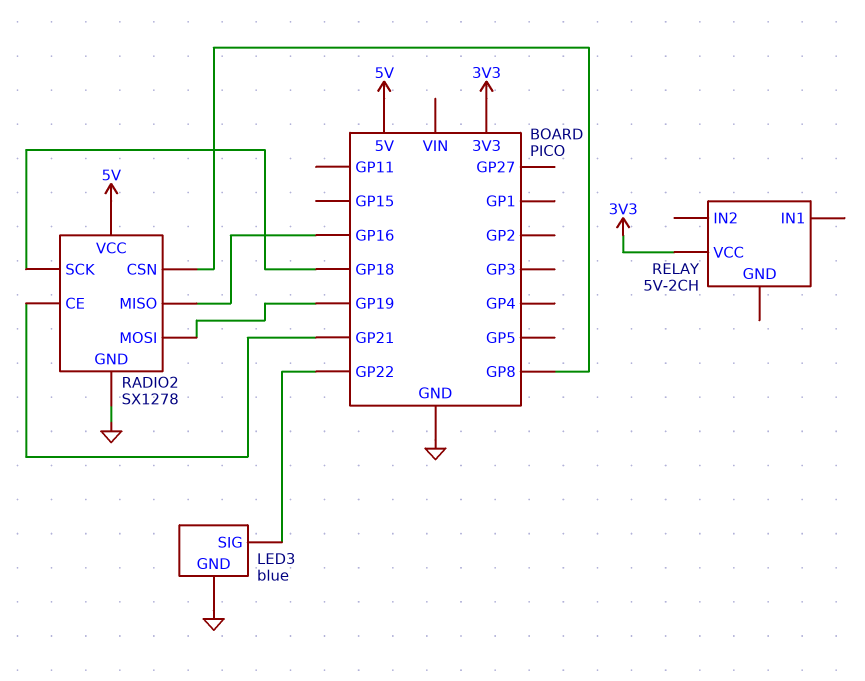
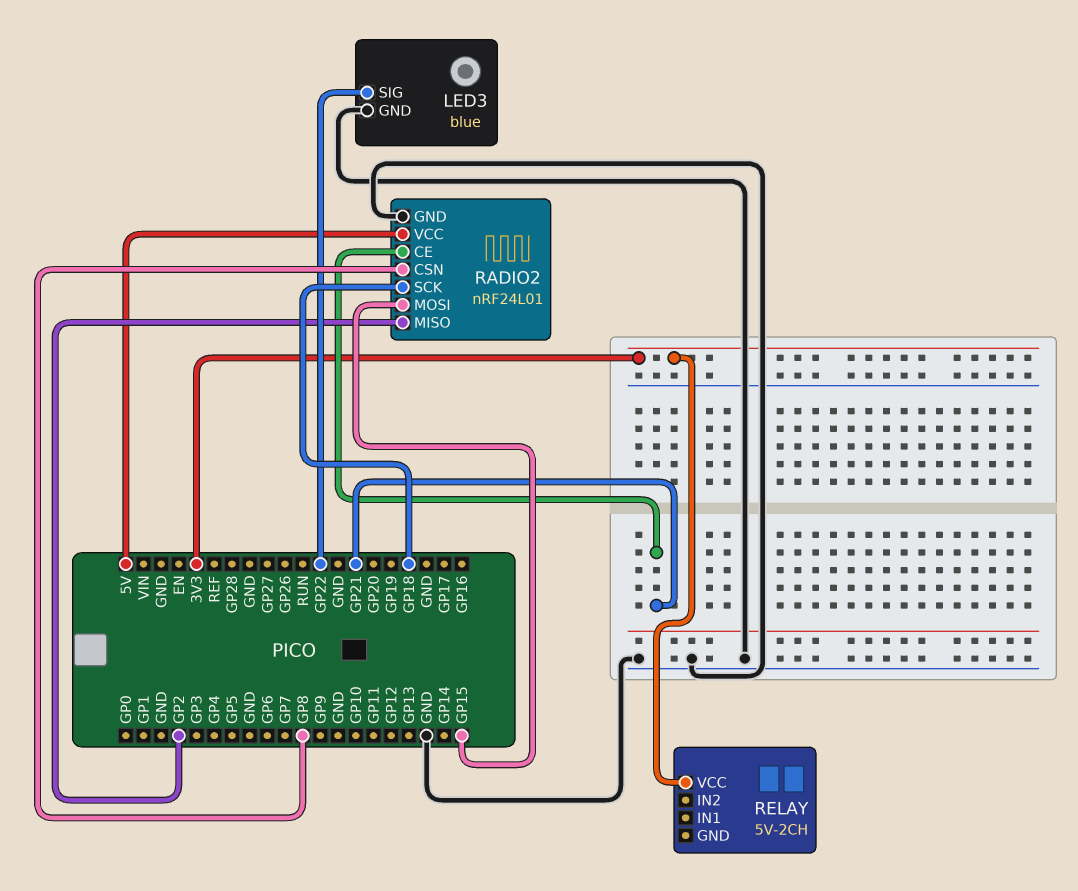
RADIO2: SX1278 -> nRF24L01
RADIO2 pin MISO: GP16 -> GP2
RADIO2 pin MOSI: GP19 -> GP15

